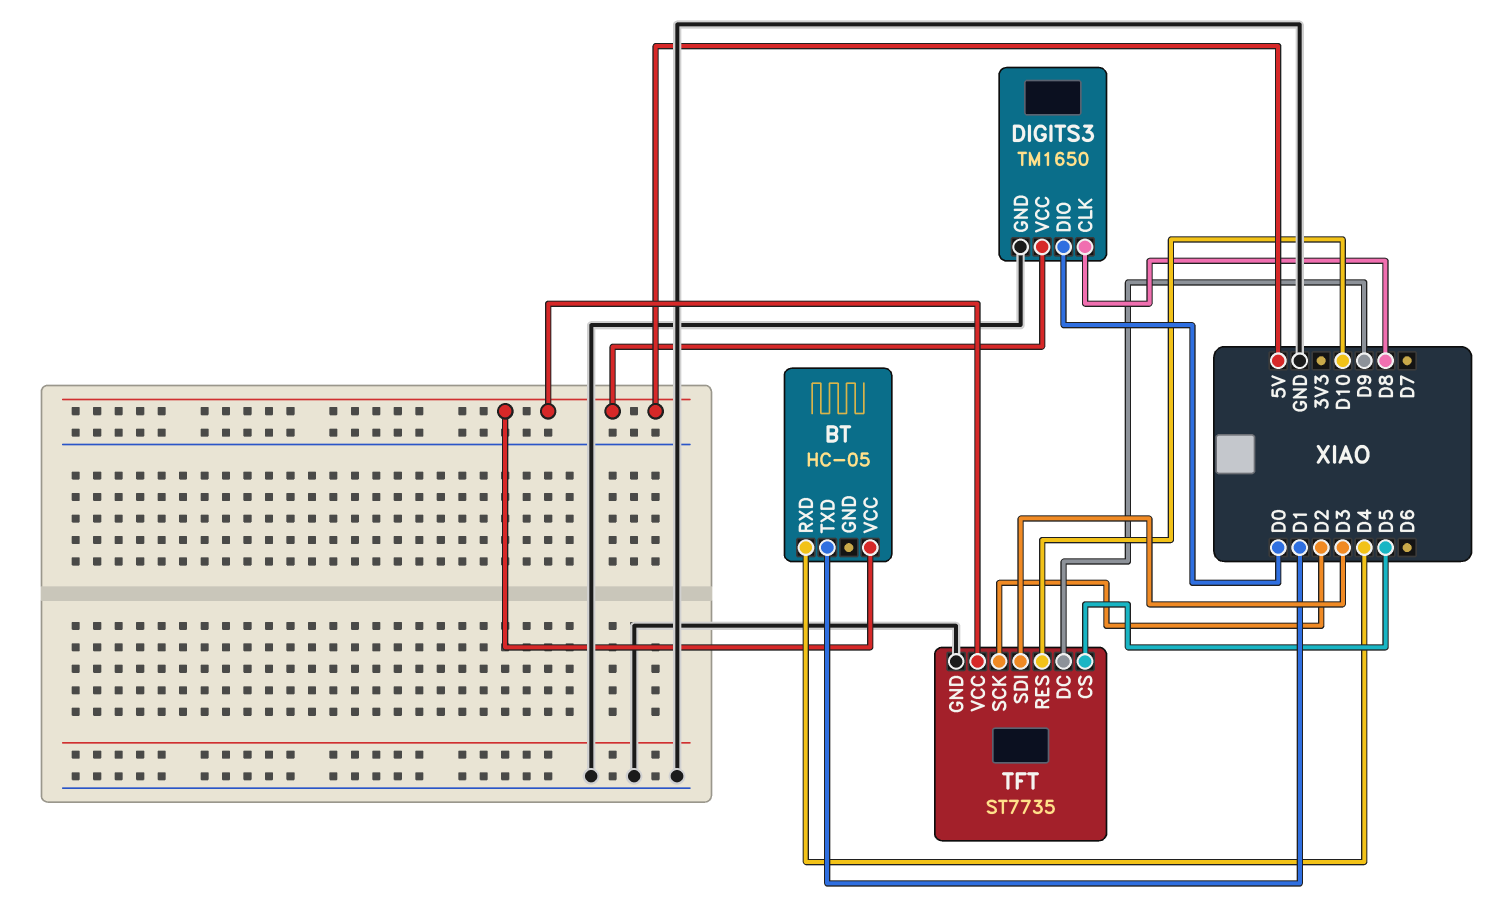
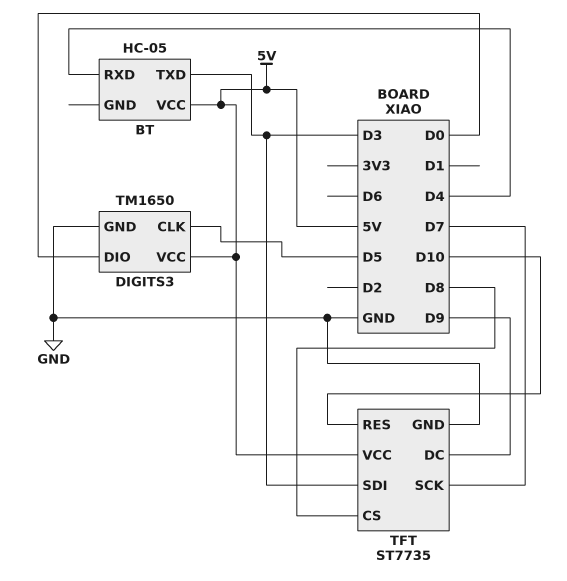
BT pin TXD: D1 -> D3
DIGITS3 pin CLK: D8 -> D5
TFT pin CS: D5 -> D8
TFT pin SCK: D2 -> D7

